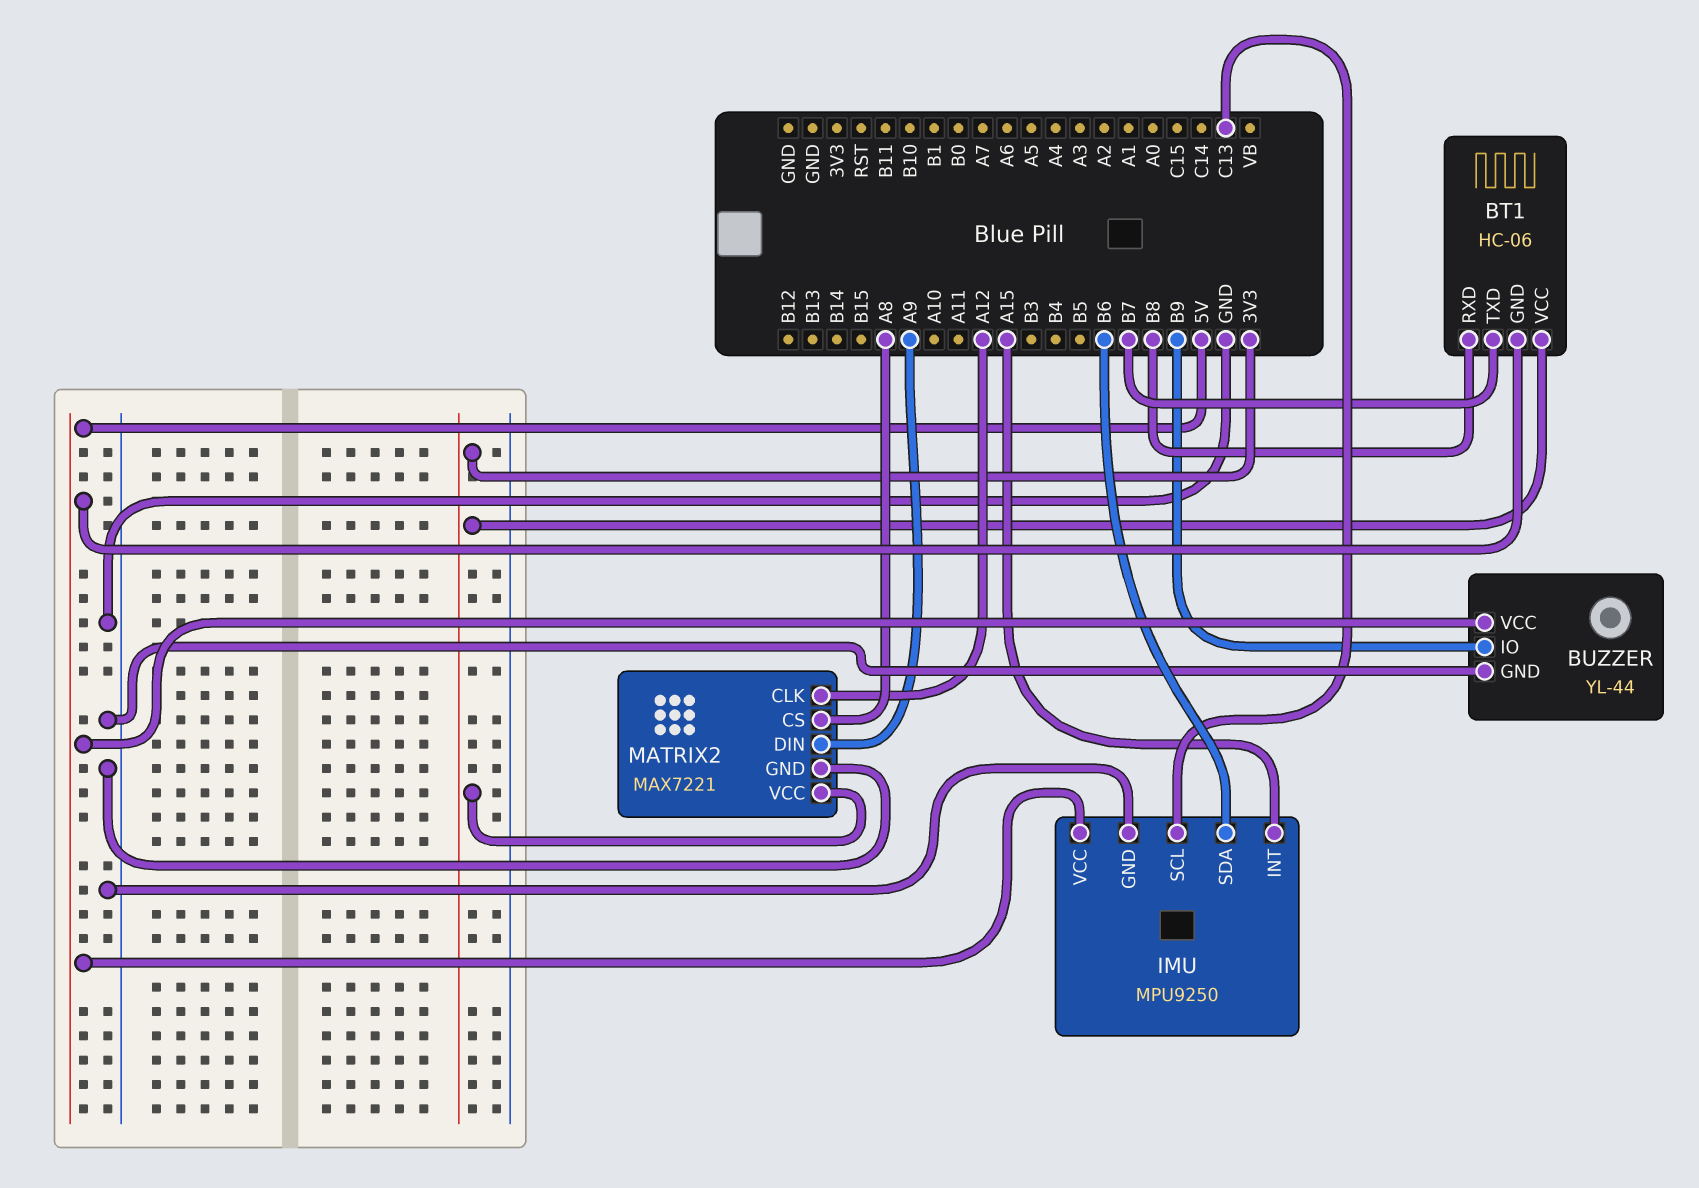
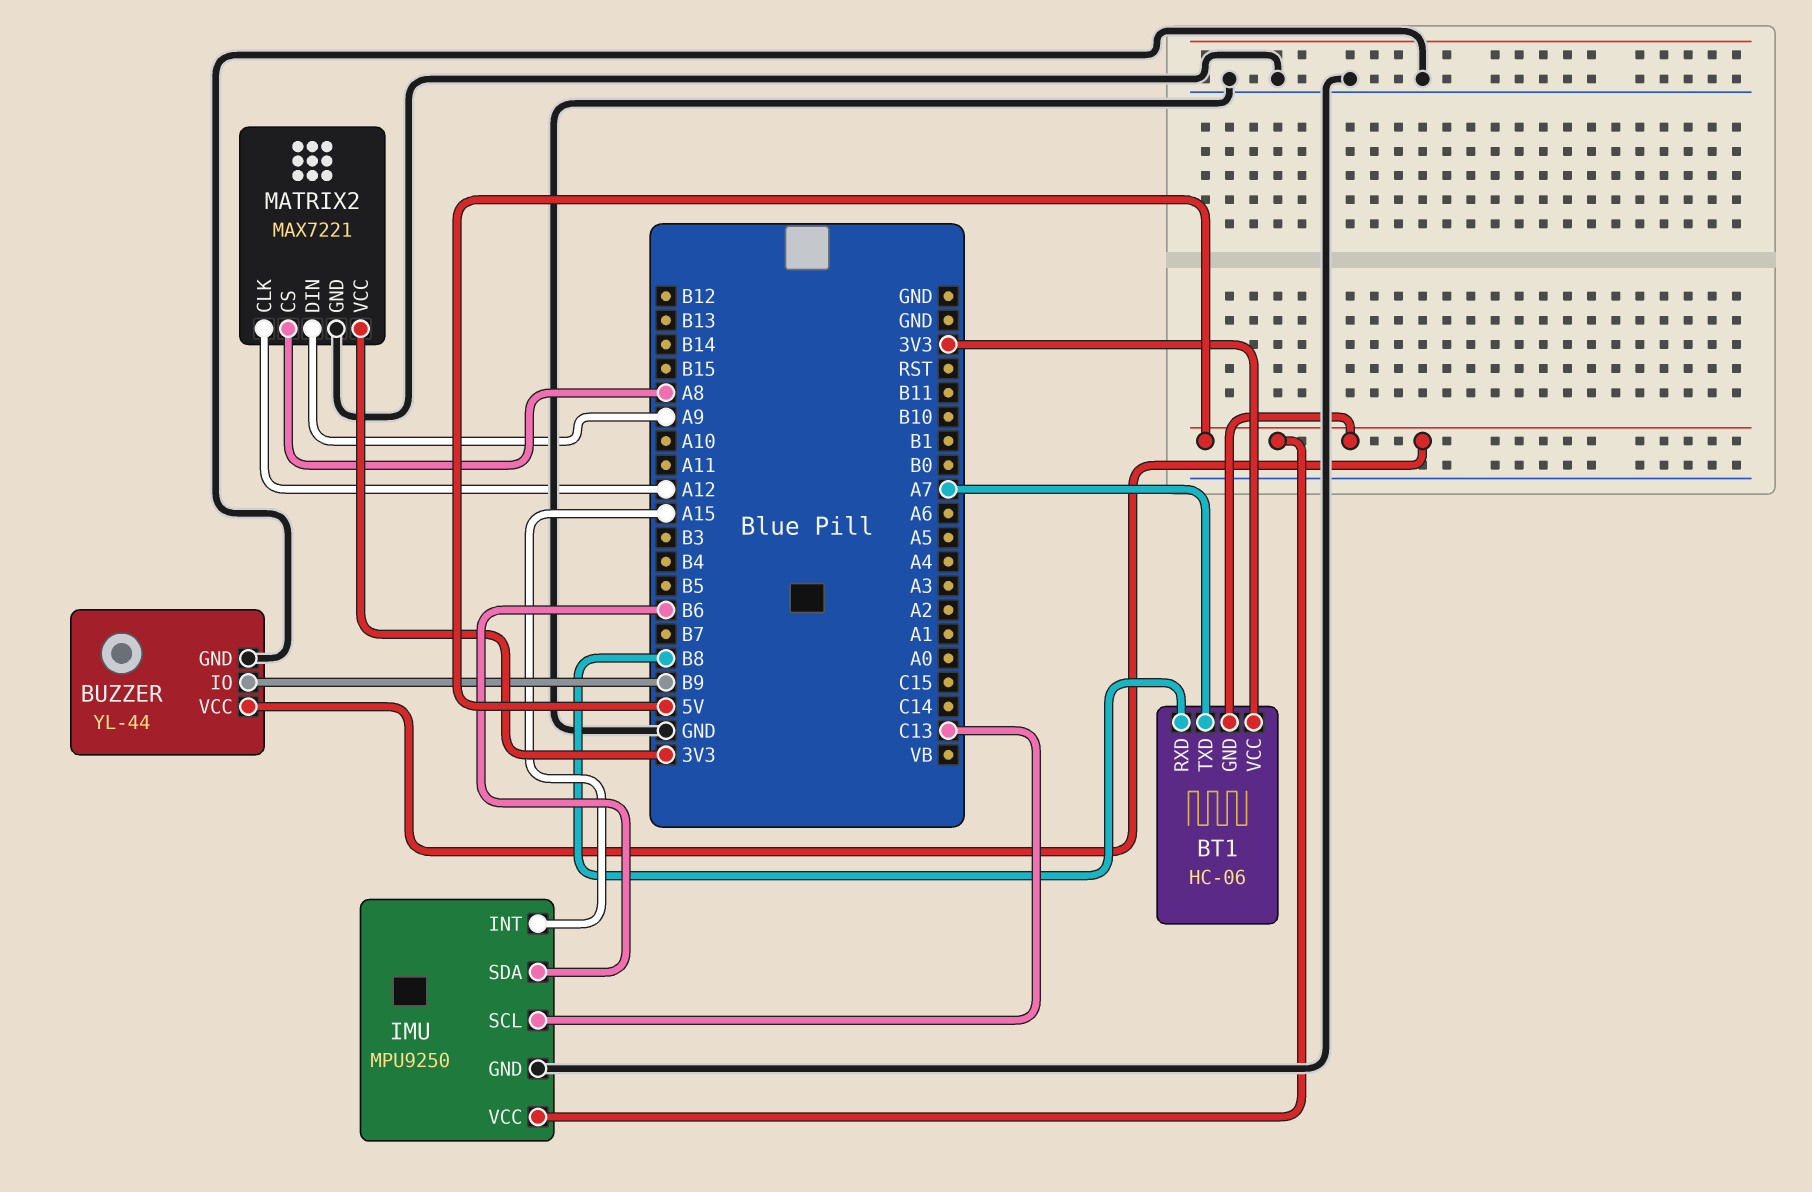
BT1 pin TXD: B7 -> A7

